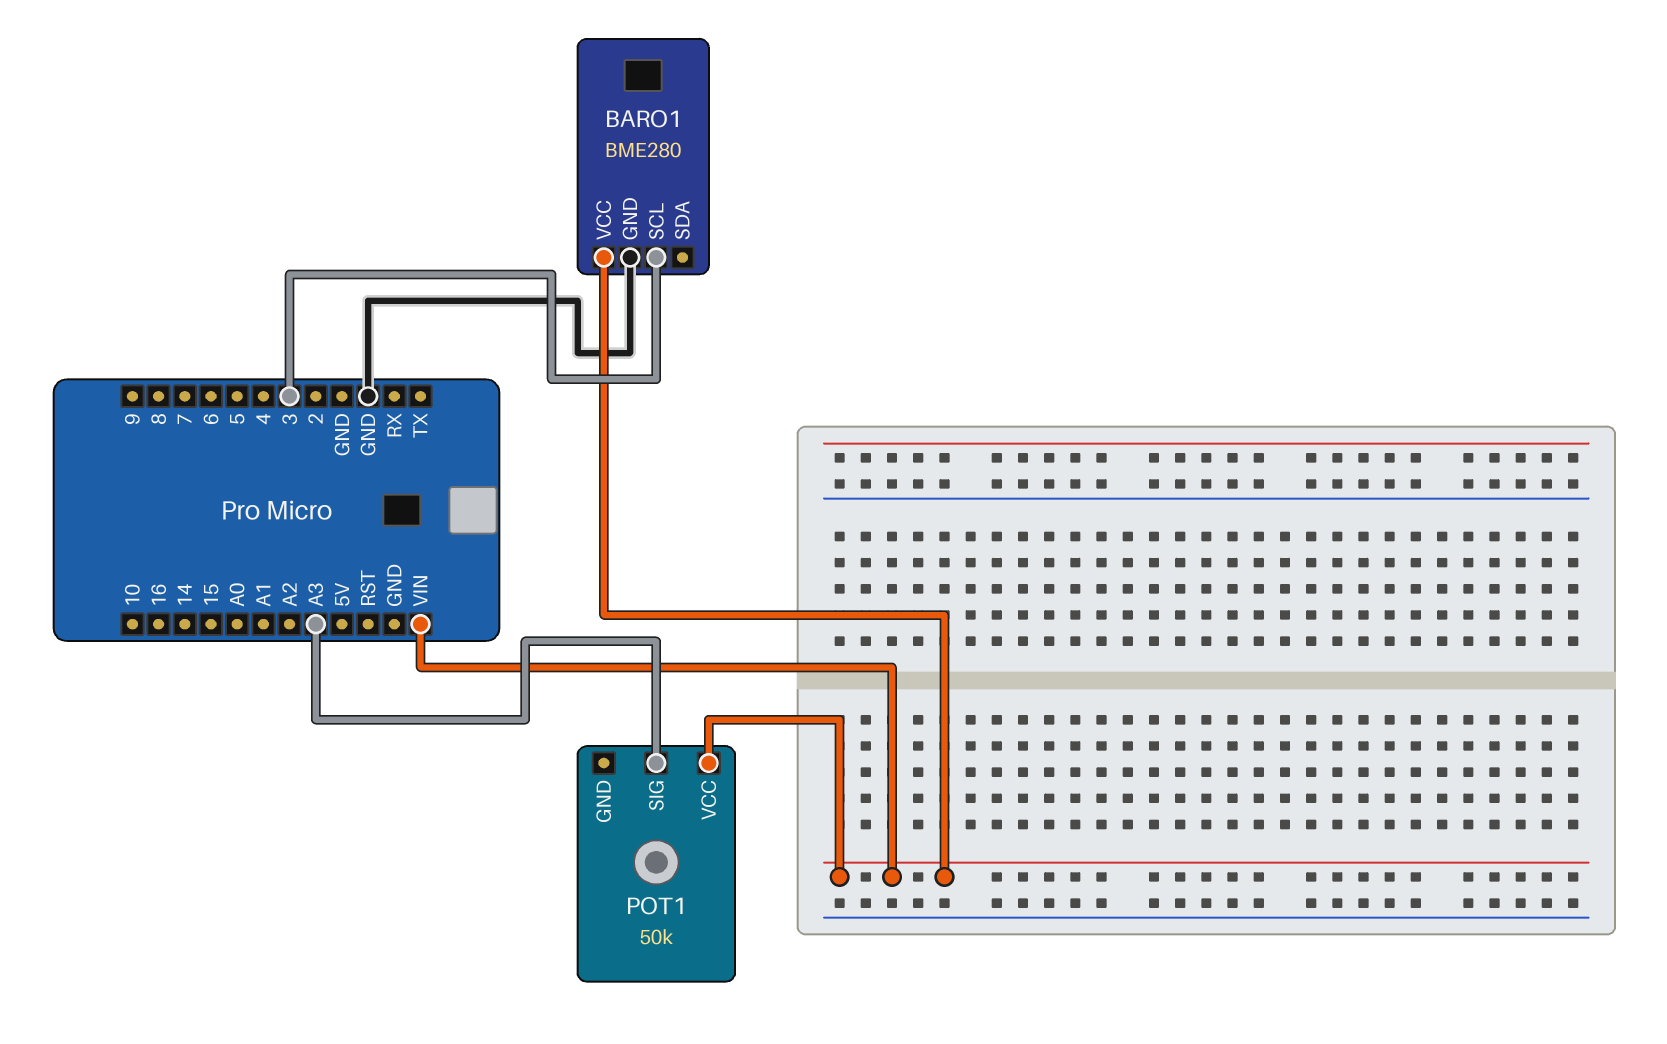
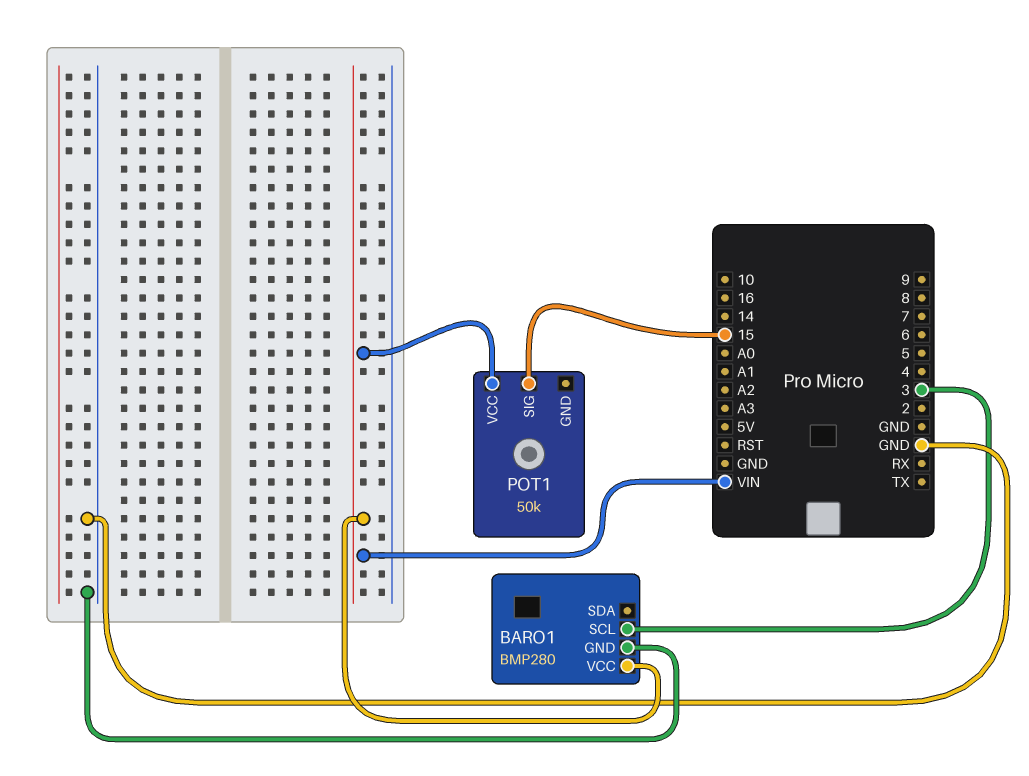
BARO1: BME280 -> BMP280
POT1 pin SIG: A3 -> 15

